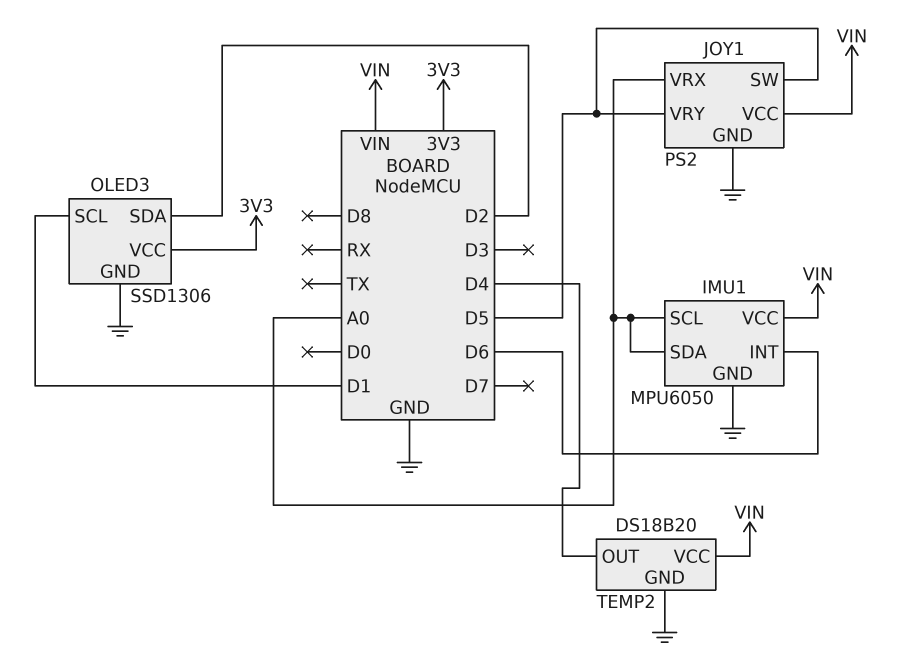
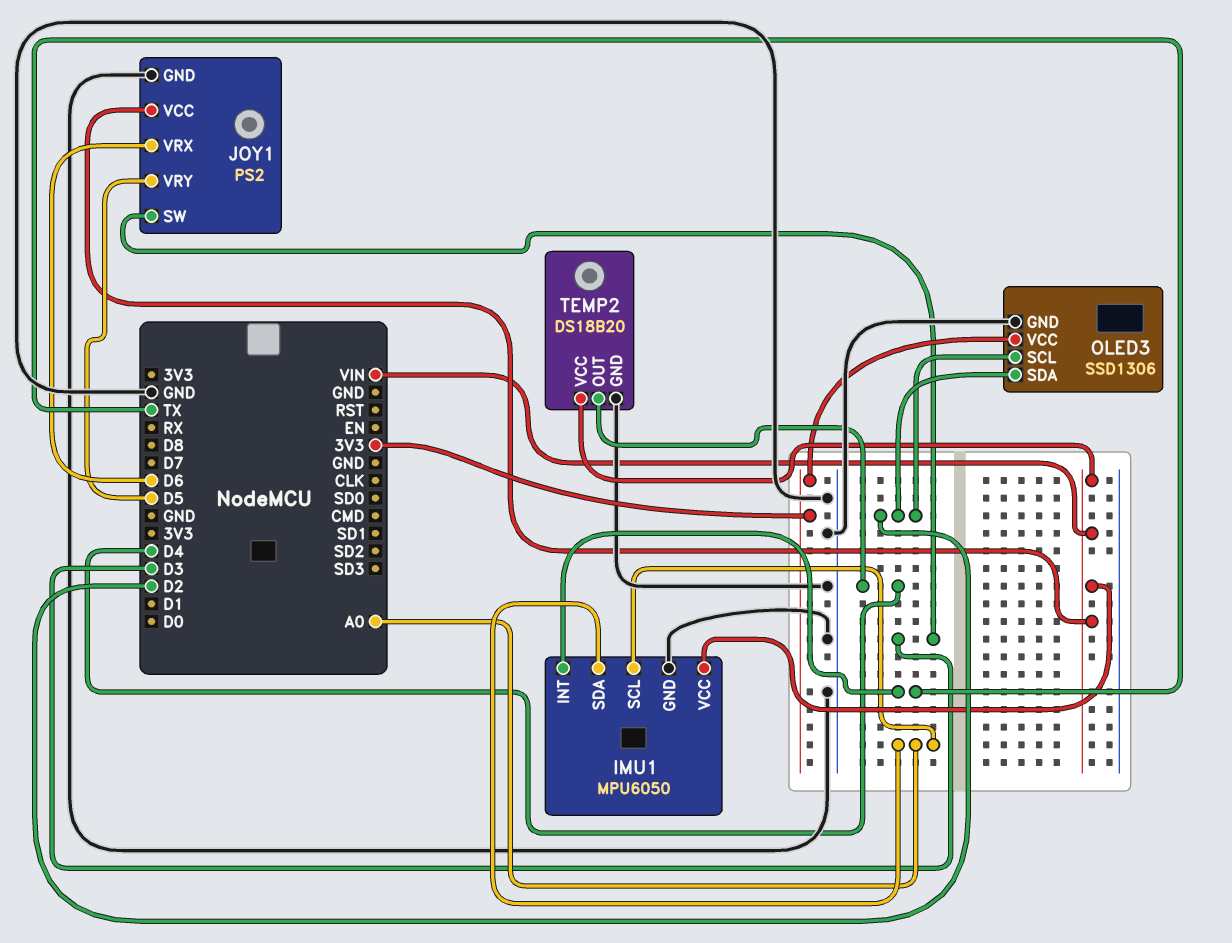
IMU1 pin INT: D6 -> TX
JOY1 pin SW: D5 -> D3
JOY1 pin VRX: A0 -> D6
OLED3 pin SCL: D1 -> D2

